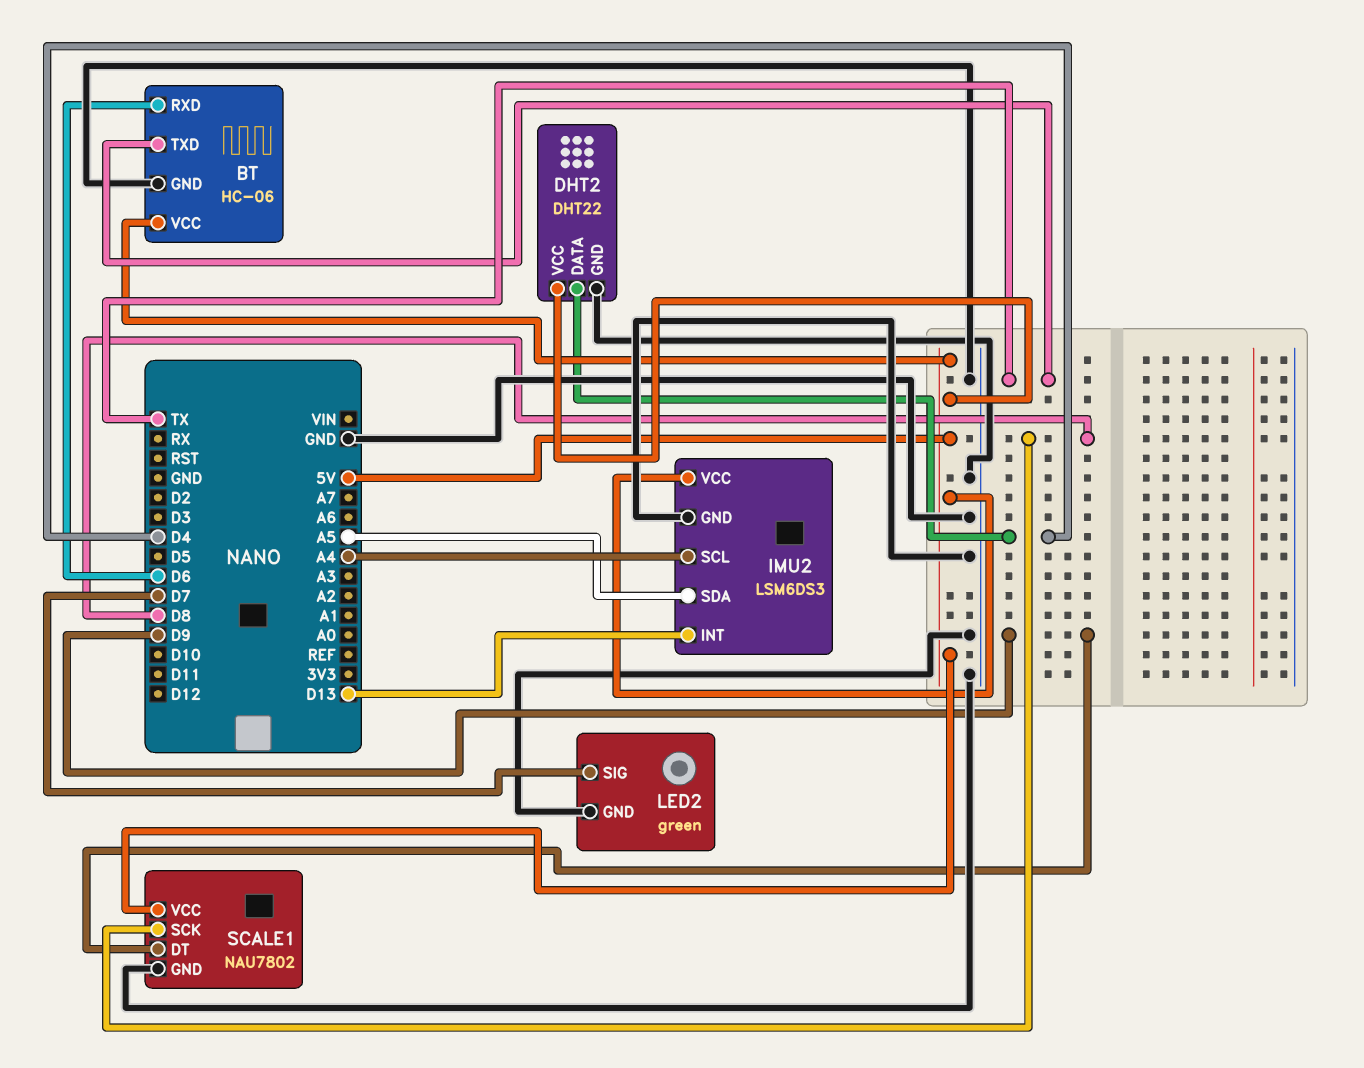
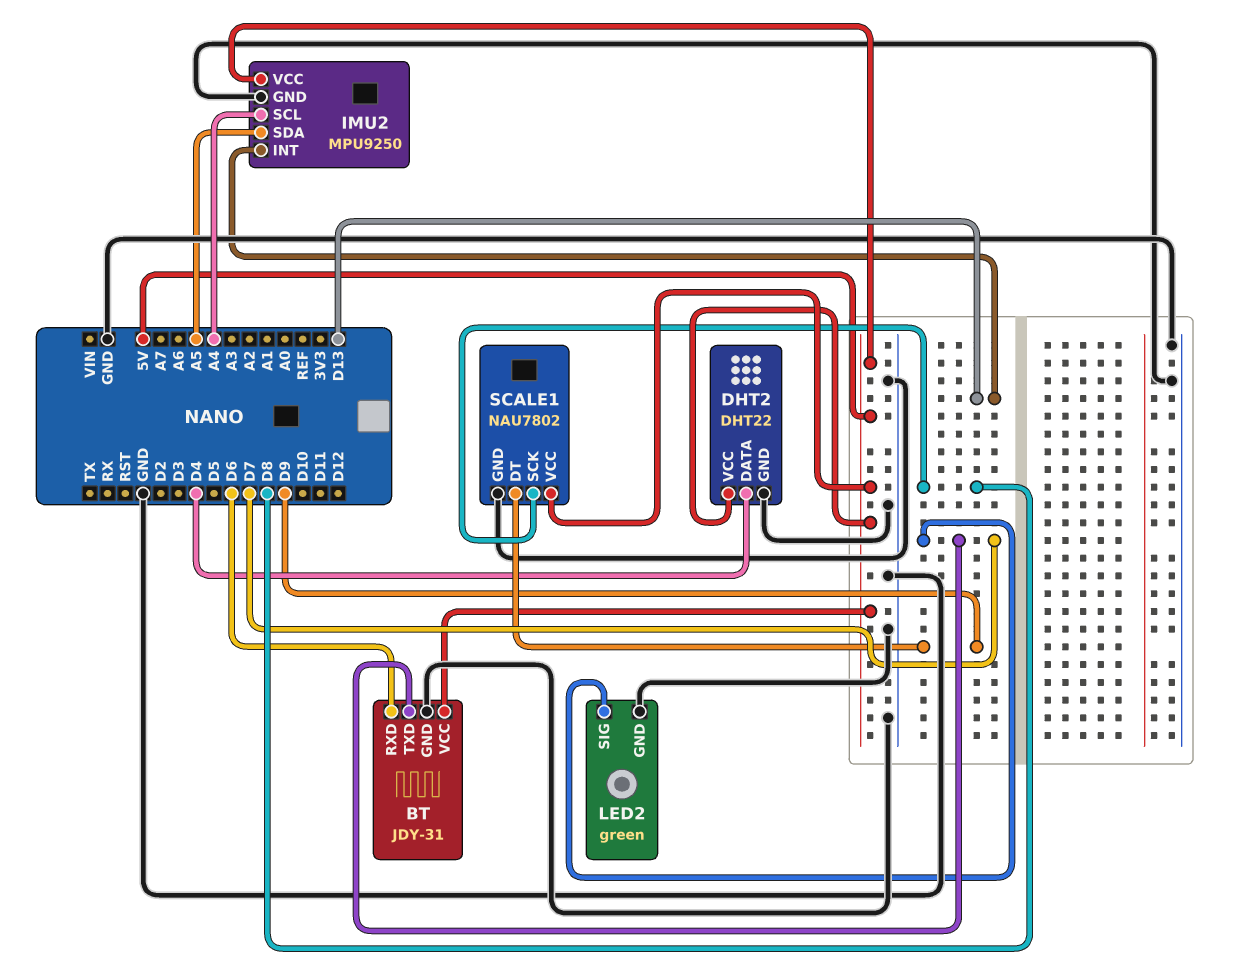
BT: HC-06 -> JDY-31
BT pin TXD: TX -> D7
IMU2: LSM6DS3 -> MPU9250

